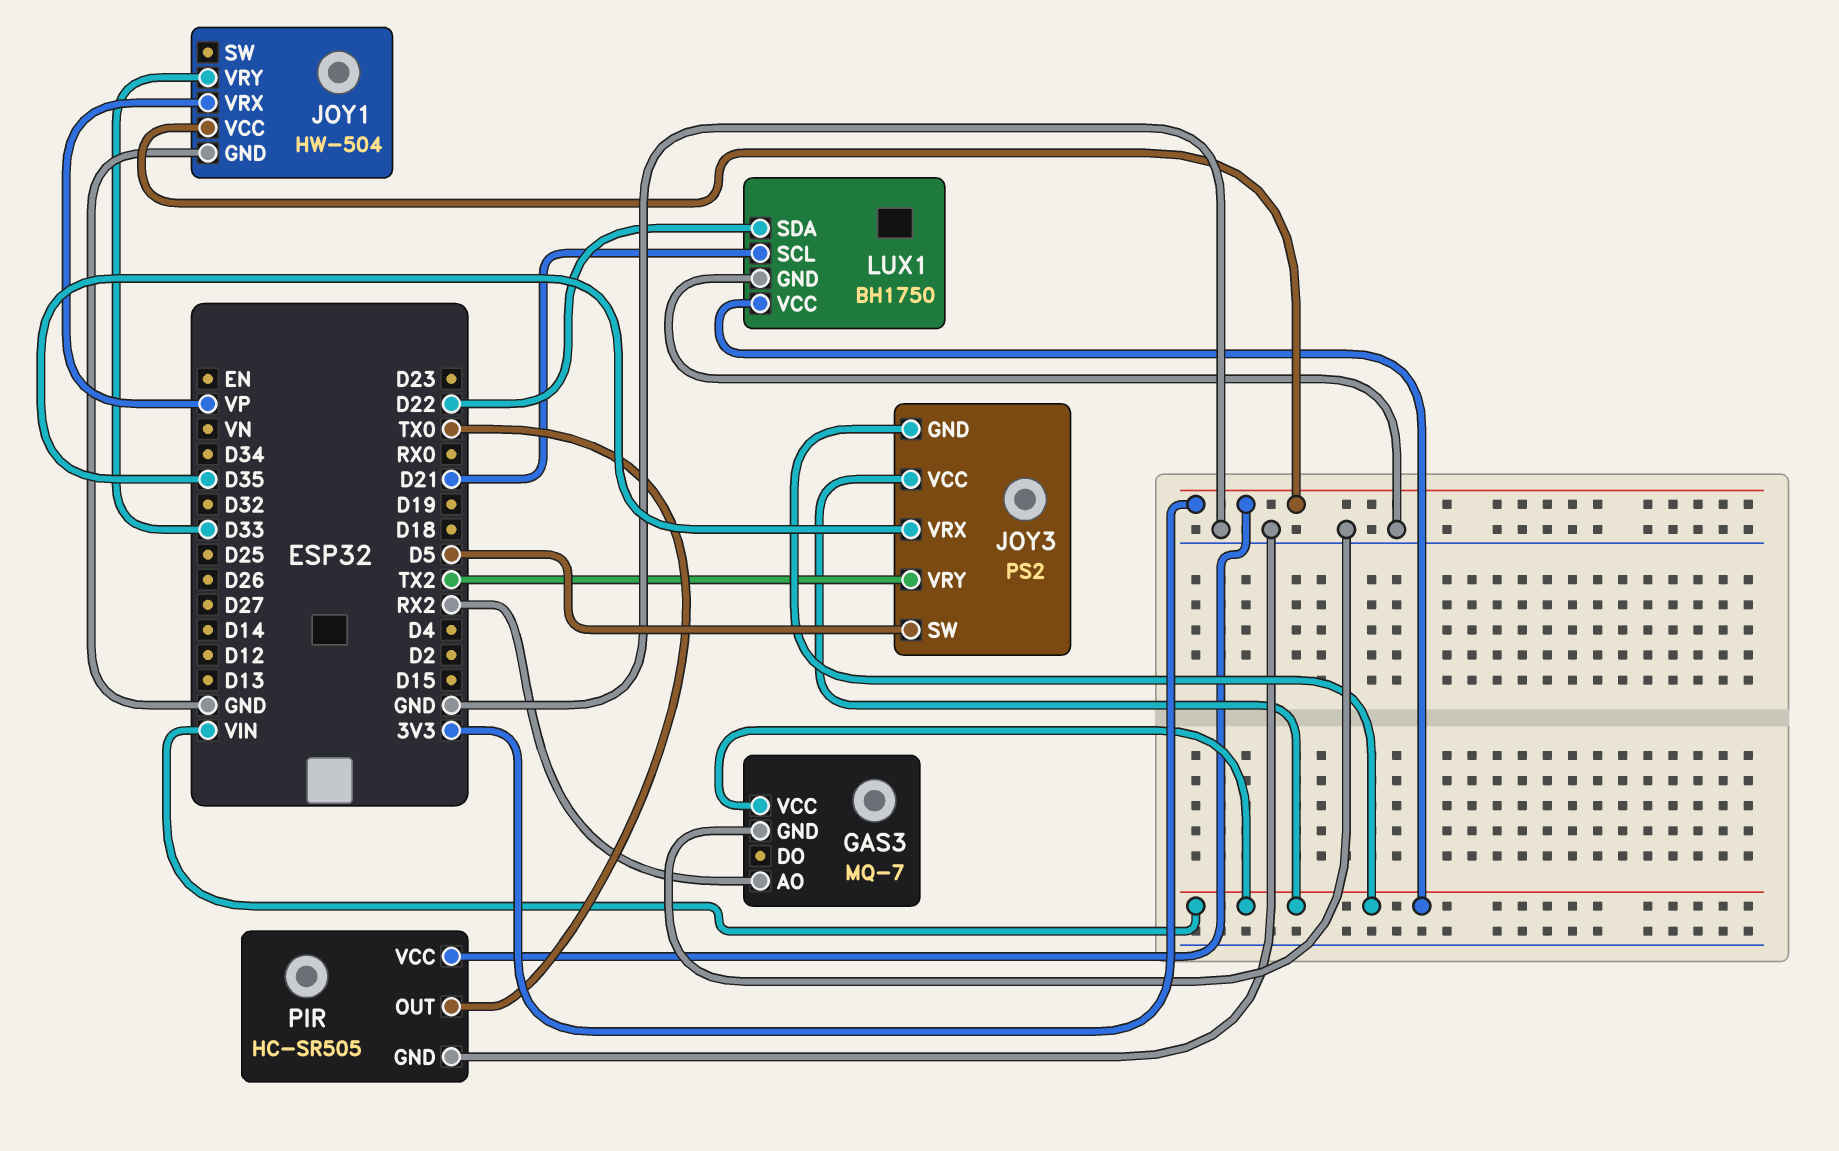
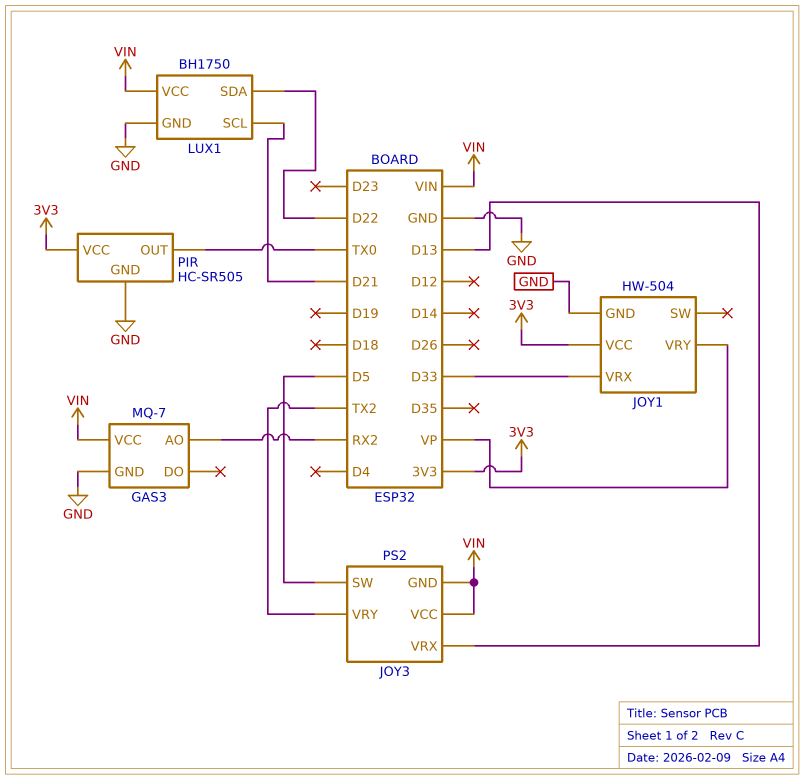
JOY1 pin VRX: VP -> D33
JOY1 pin VRY: D33 -> VP
JOY3 pin VRX: D35 -> D13

